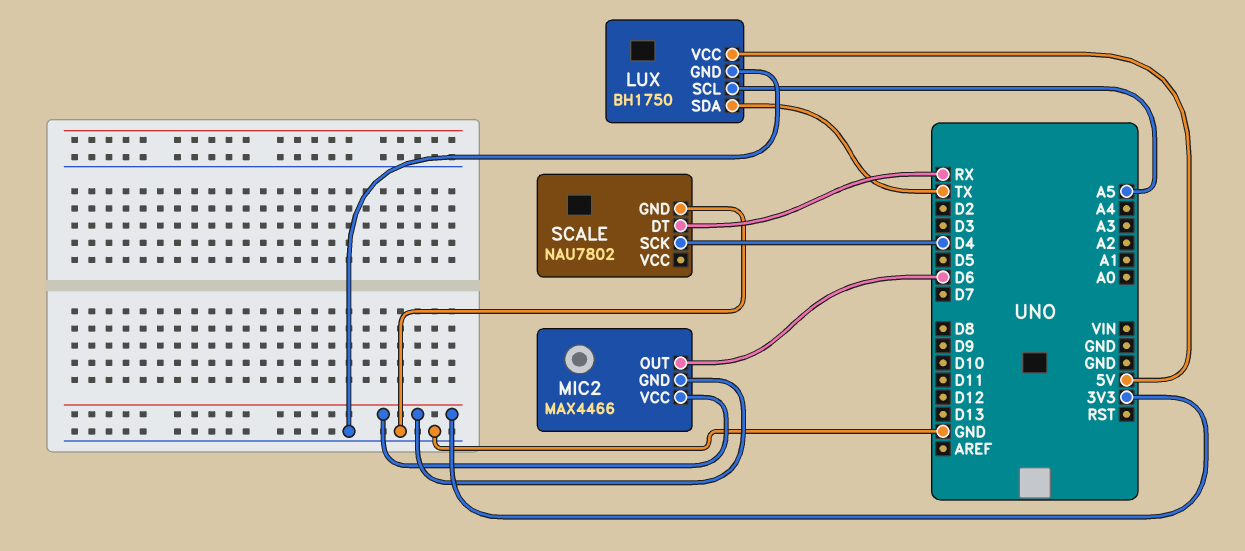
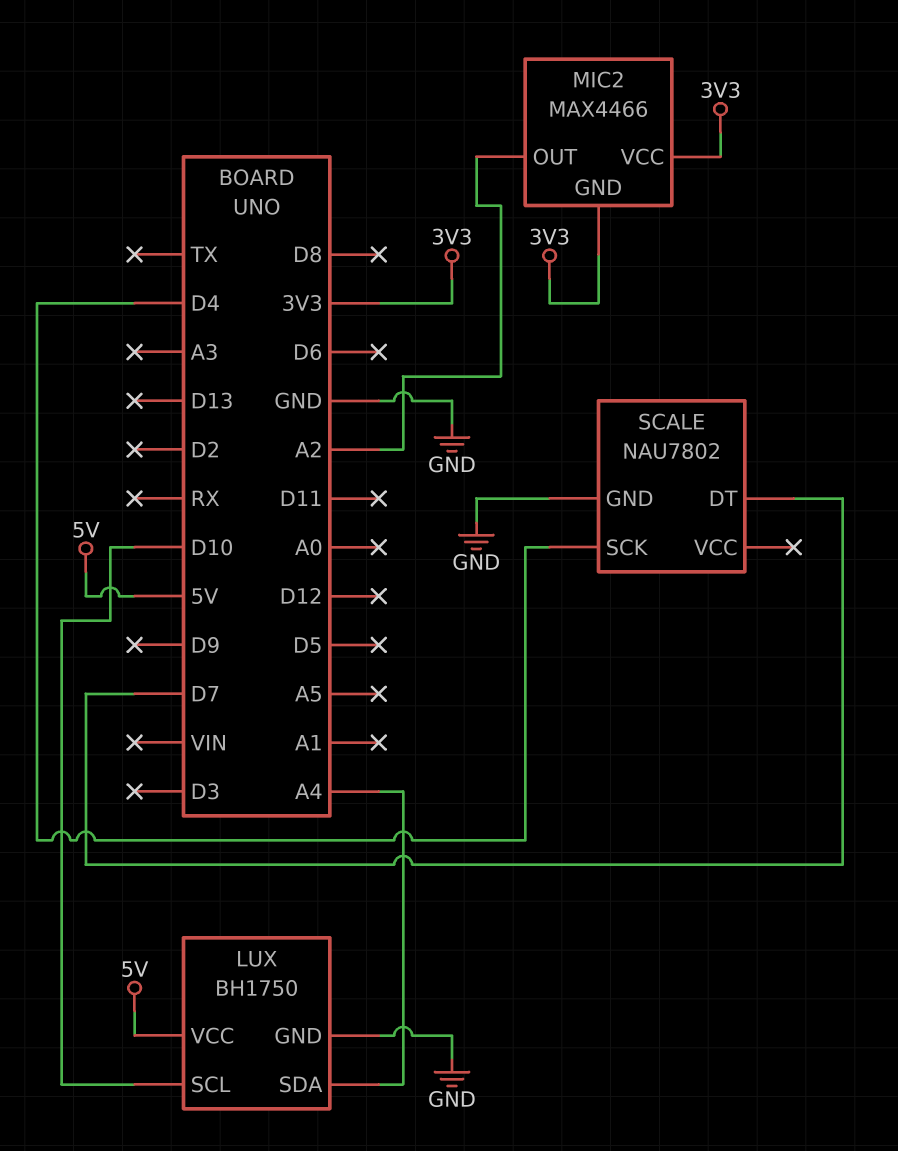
LUX pin SCL: A5 -> D10
LUX pin SDA: TX -> A4
MIC2 pin OUT: D6 -> A2
SCALE pin DT: RX -> D7

